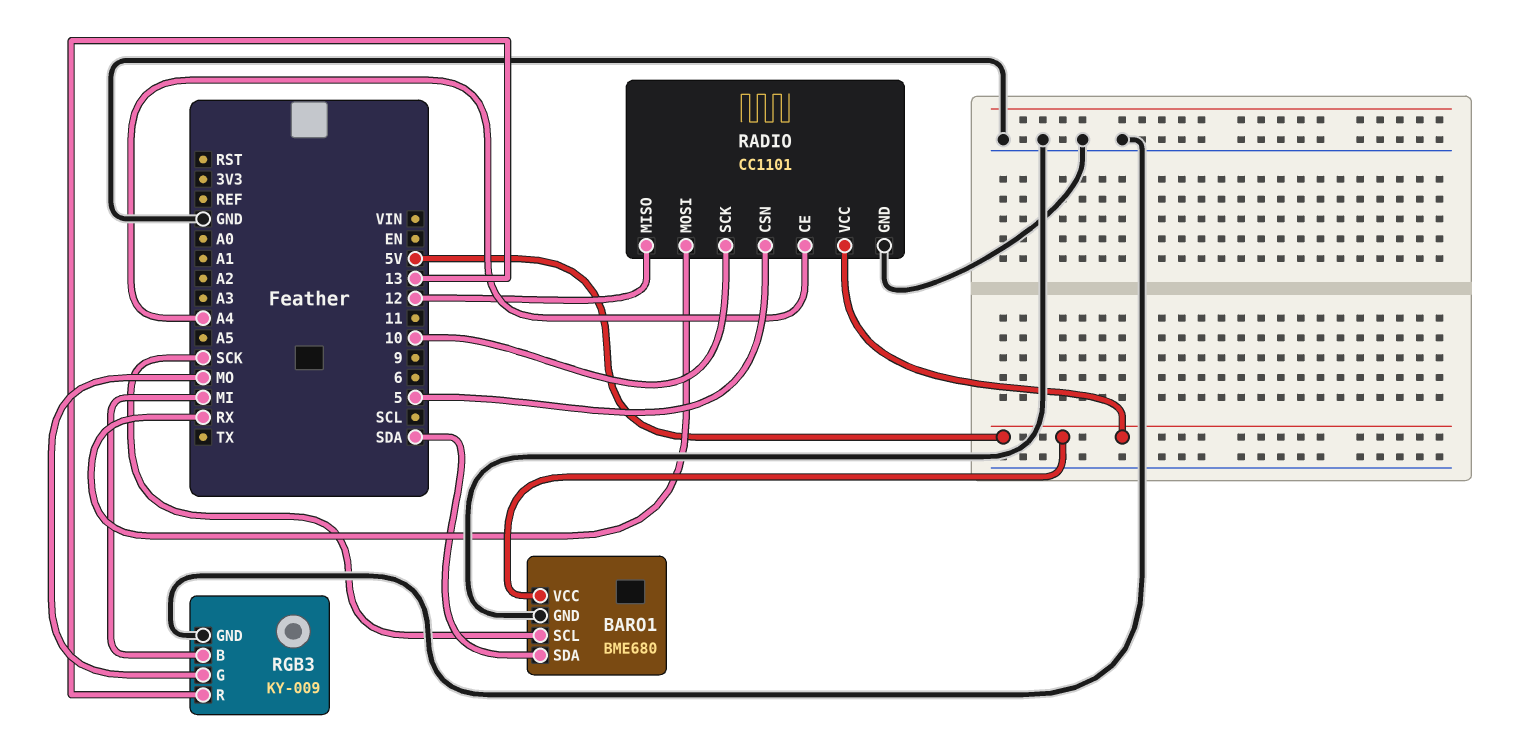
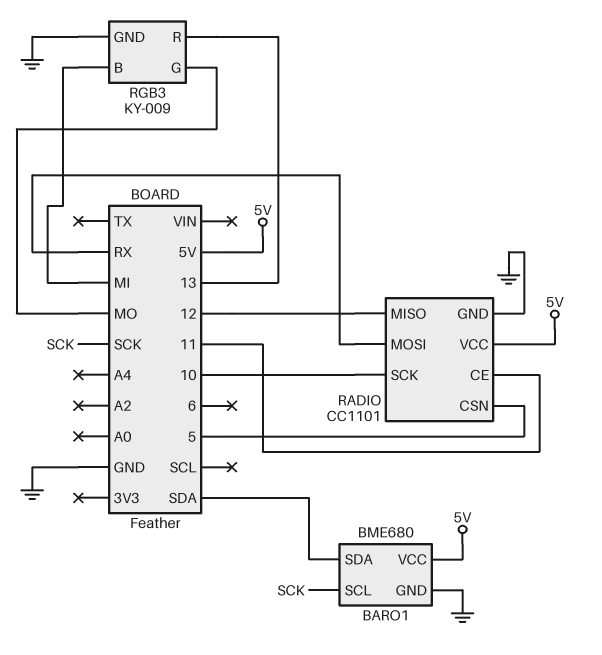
RADIO pin CE: A4 -> 11

